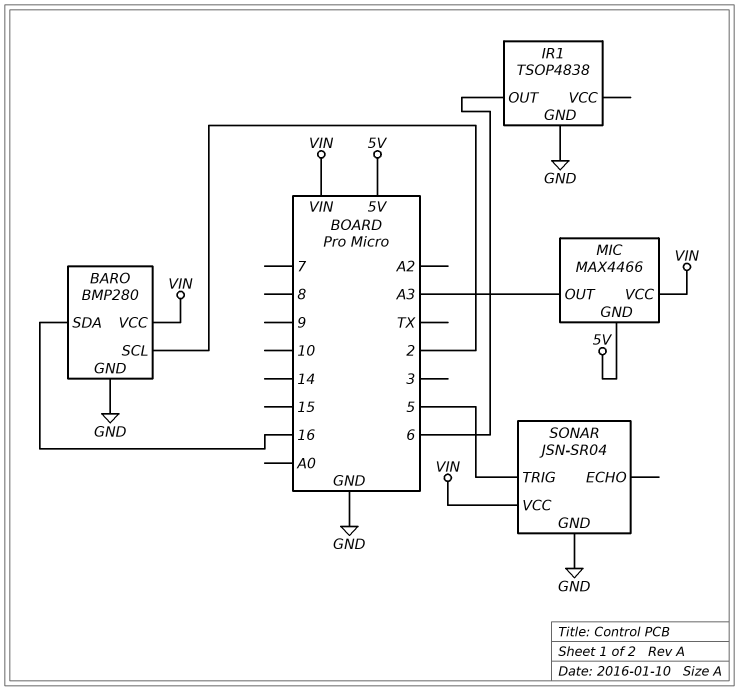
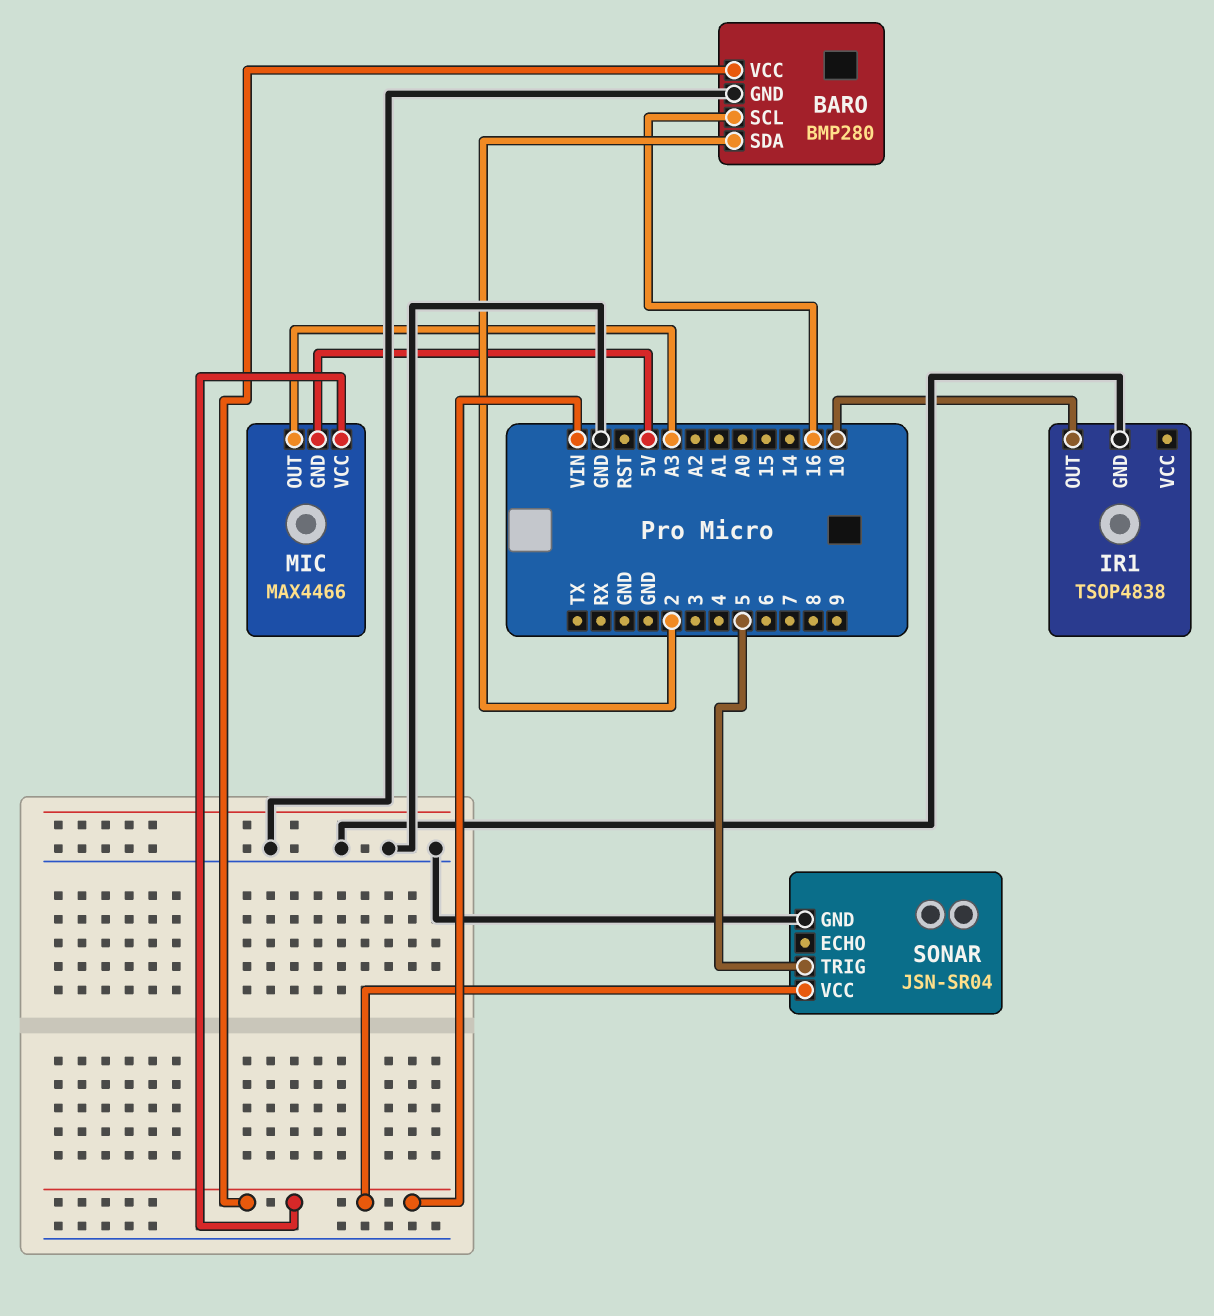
BARO pin SCL: 2 -> 16
BARO pin SDA: 16 -> 2
IR1 pin OUT: 6 -> 10

